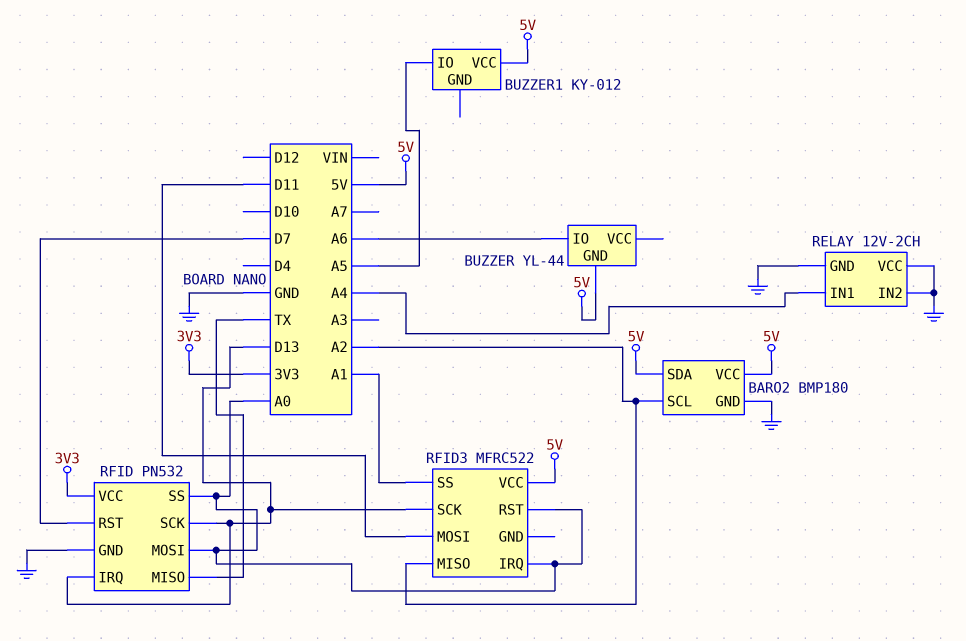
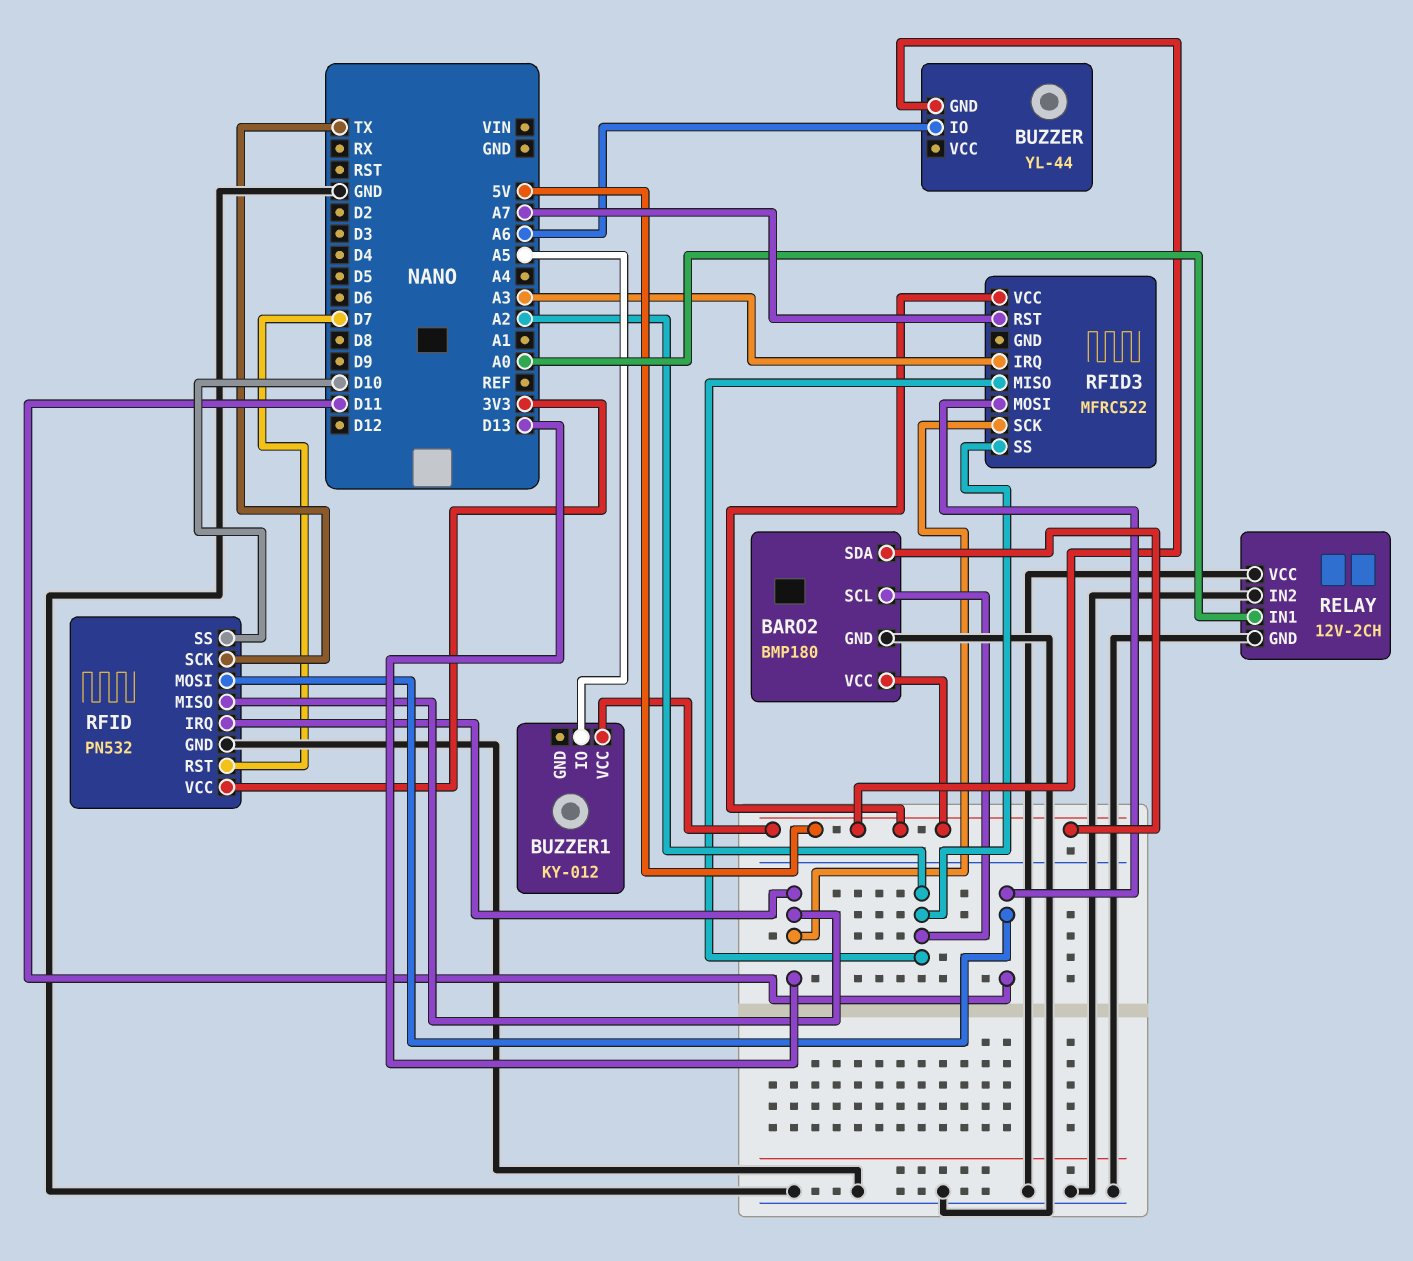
RELAY pin IN1: A4 -> A0
RFID pin MISO: TX -> D13
RFID pin MOSI: A0 -> D11
RFID pin SCK: D13 -> TX
RFID pin SS: A0 -> D10
RFID3 pin IRQ: A0 -> A3
RFID3 pin RST: A0 -> A7
RFID3 pin SS: A1 -> A2

